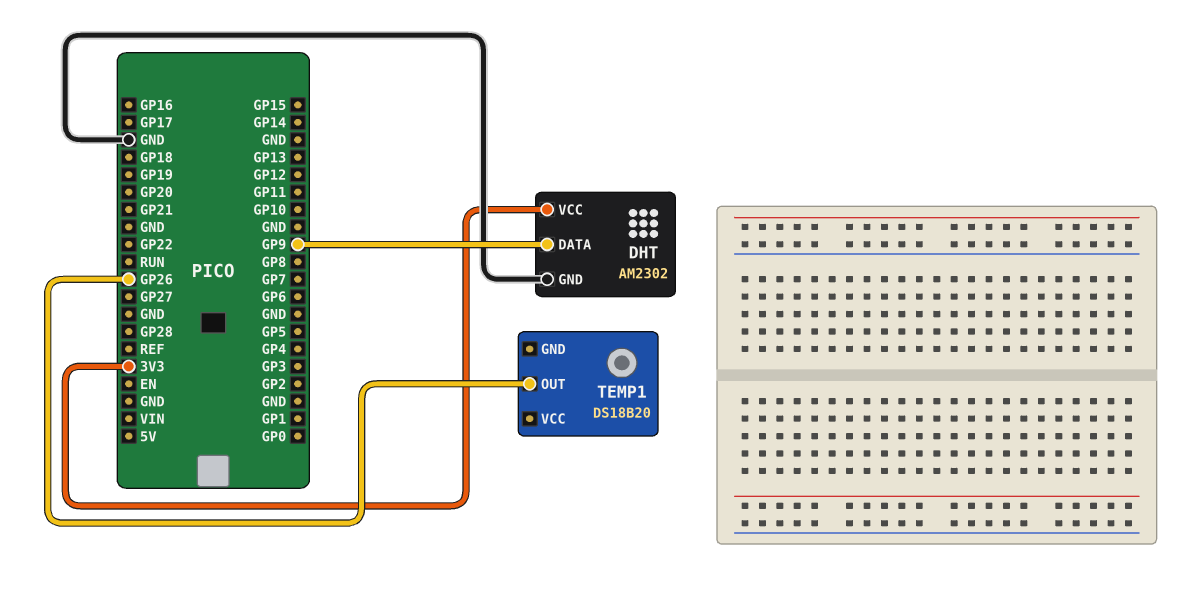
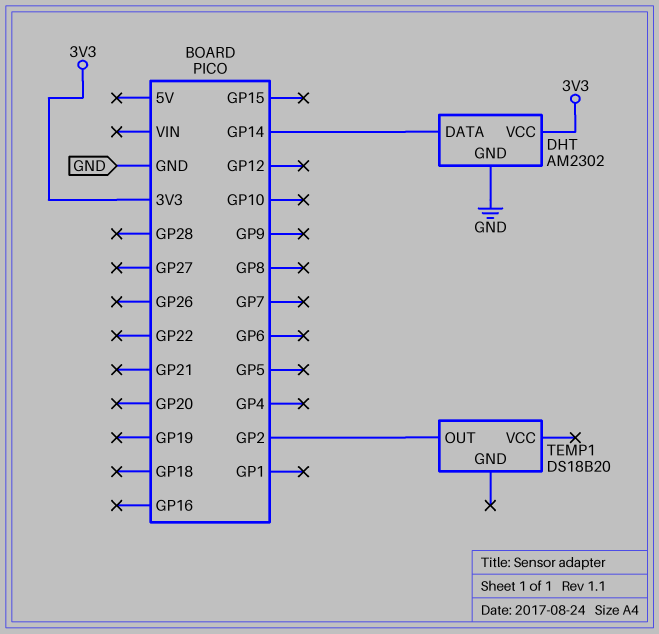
DHT pin DATA: GP9 -> GP14
TEMP1 pin OUT: GP26 -> GP2

